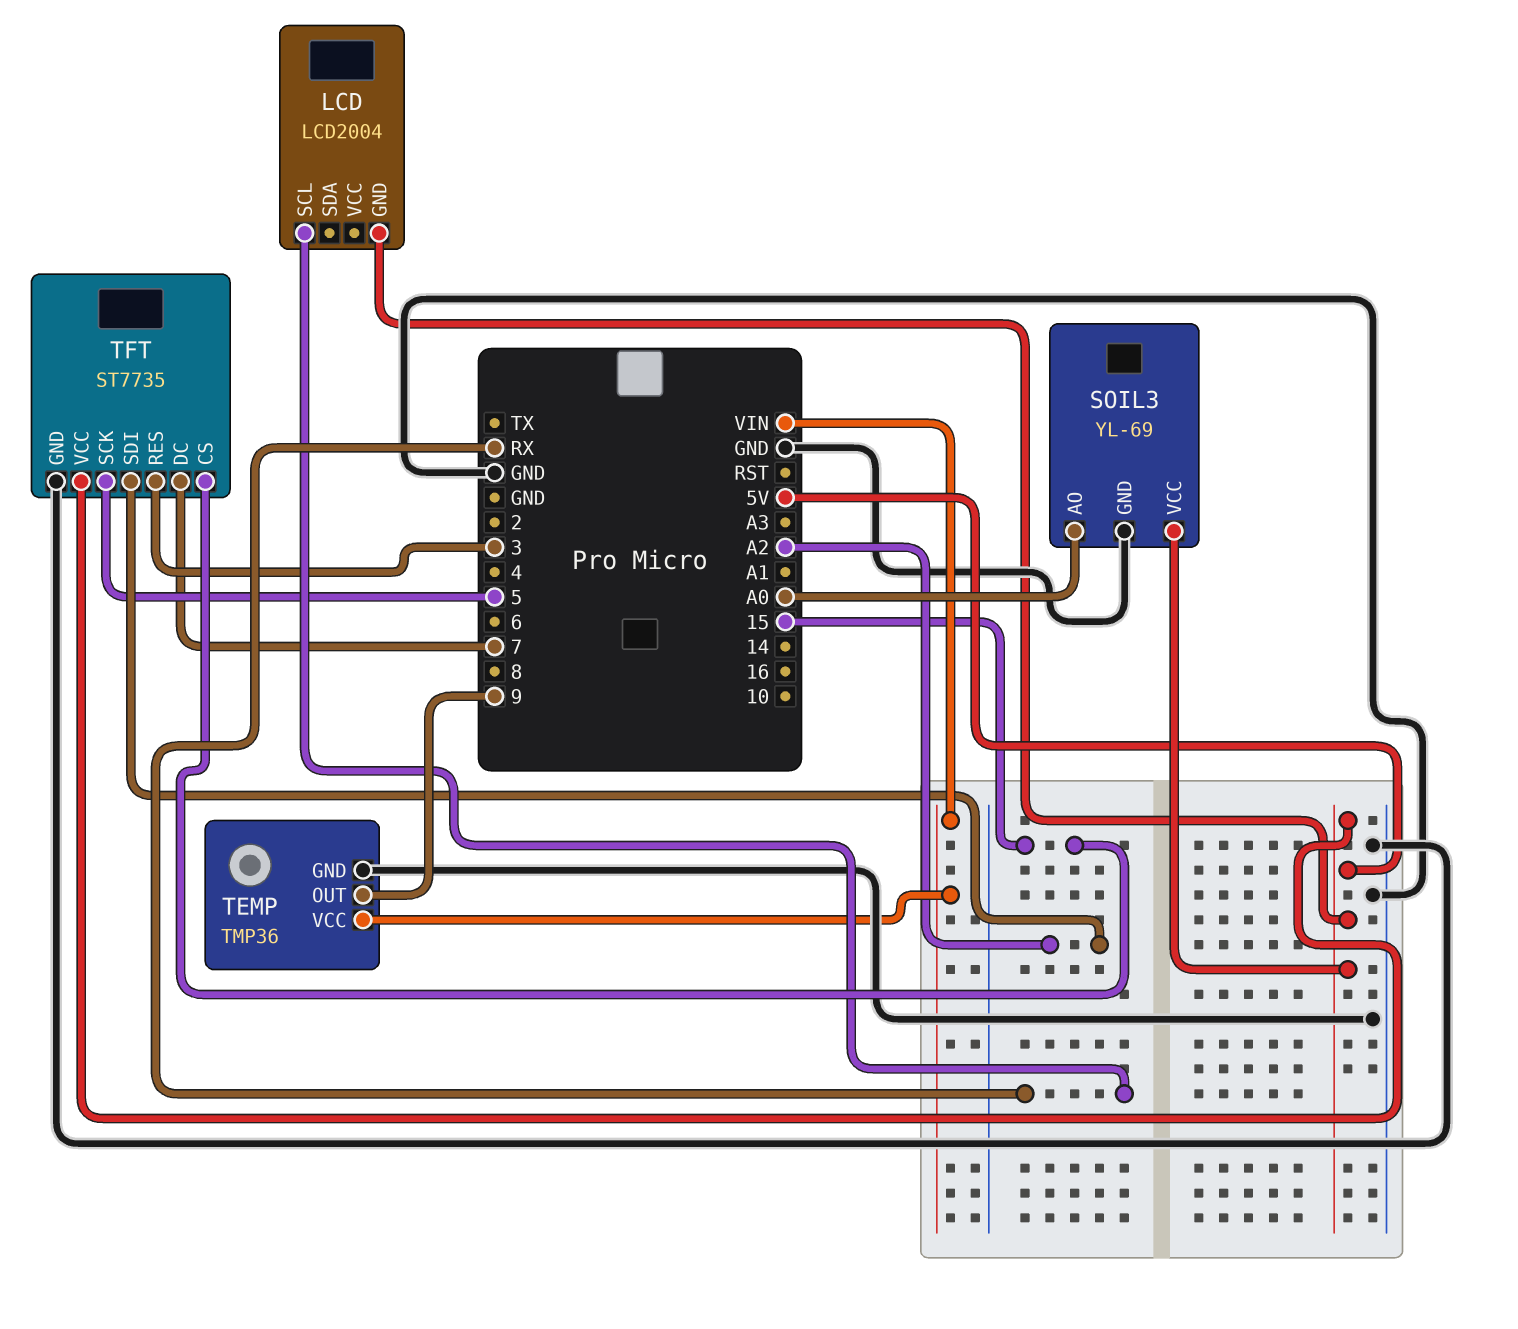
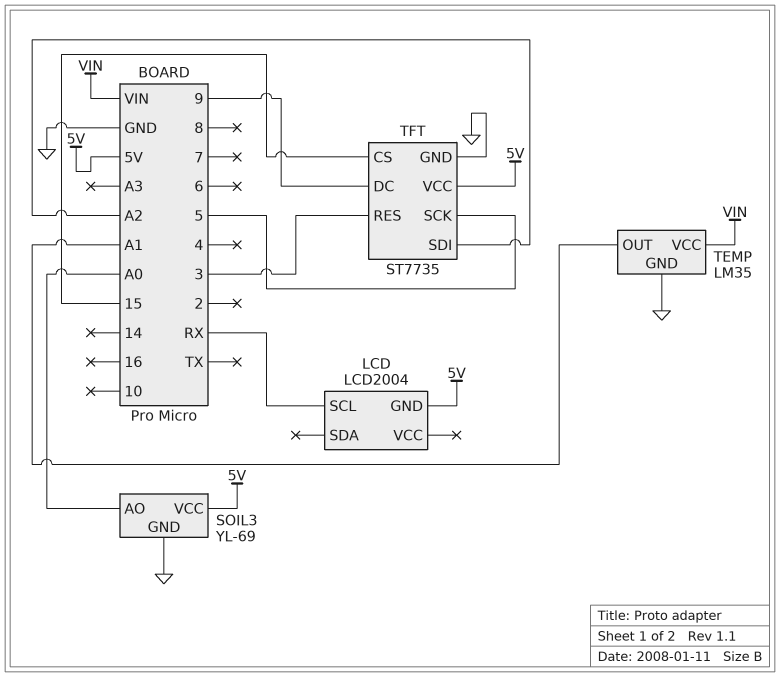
TEMP: TMP36 -> LM35
TEMP pin OUT: 9 -> A1
TFT pin DC: 7 -> 9

